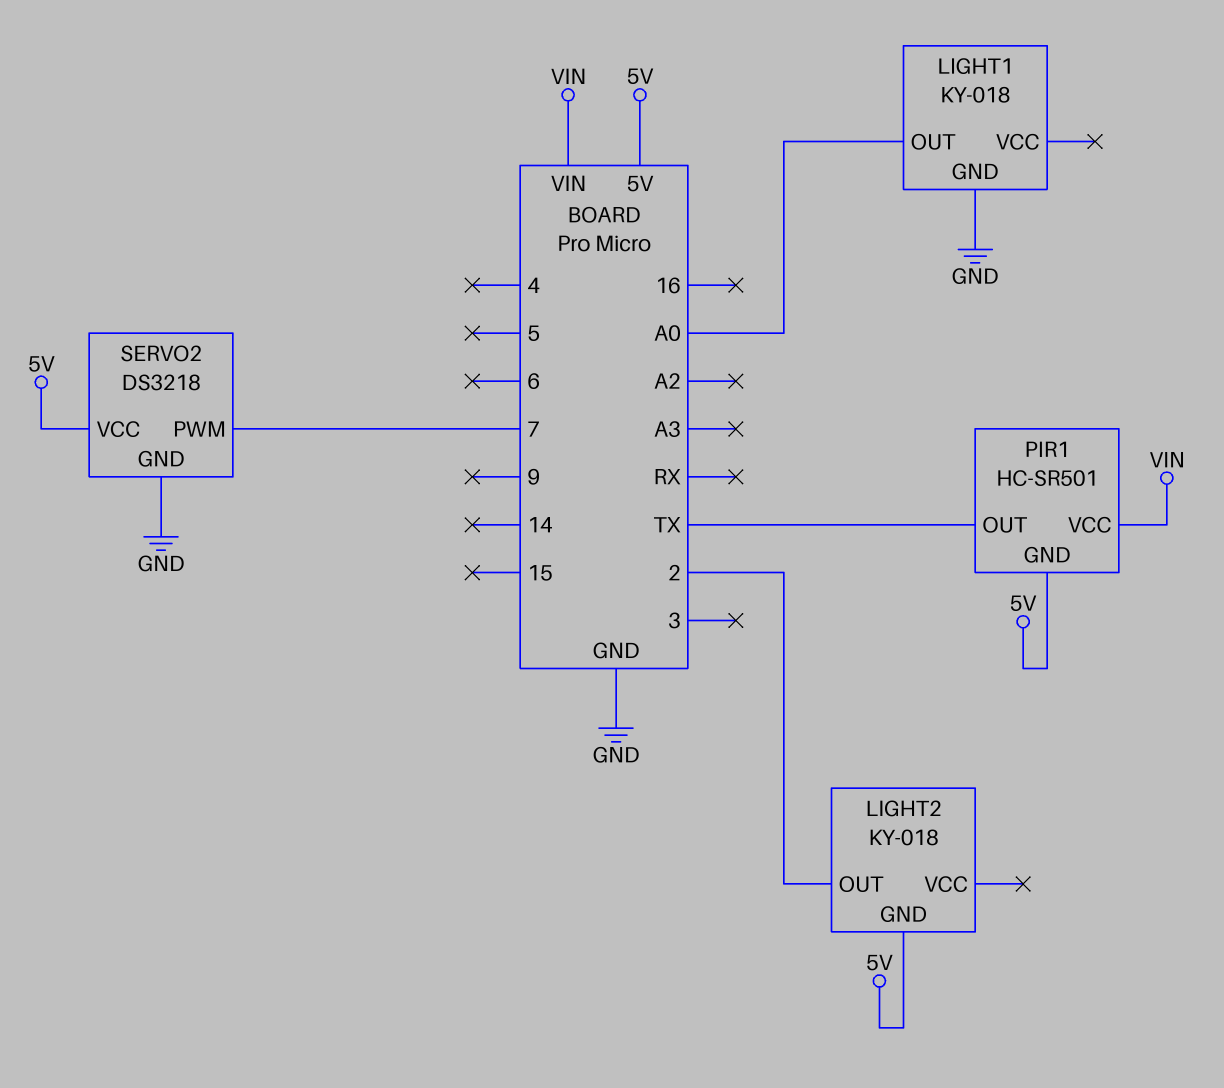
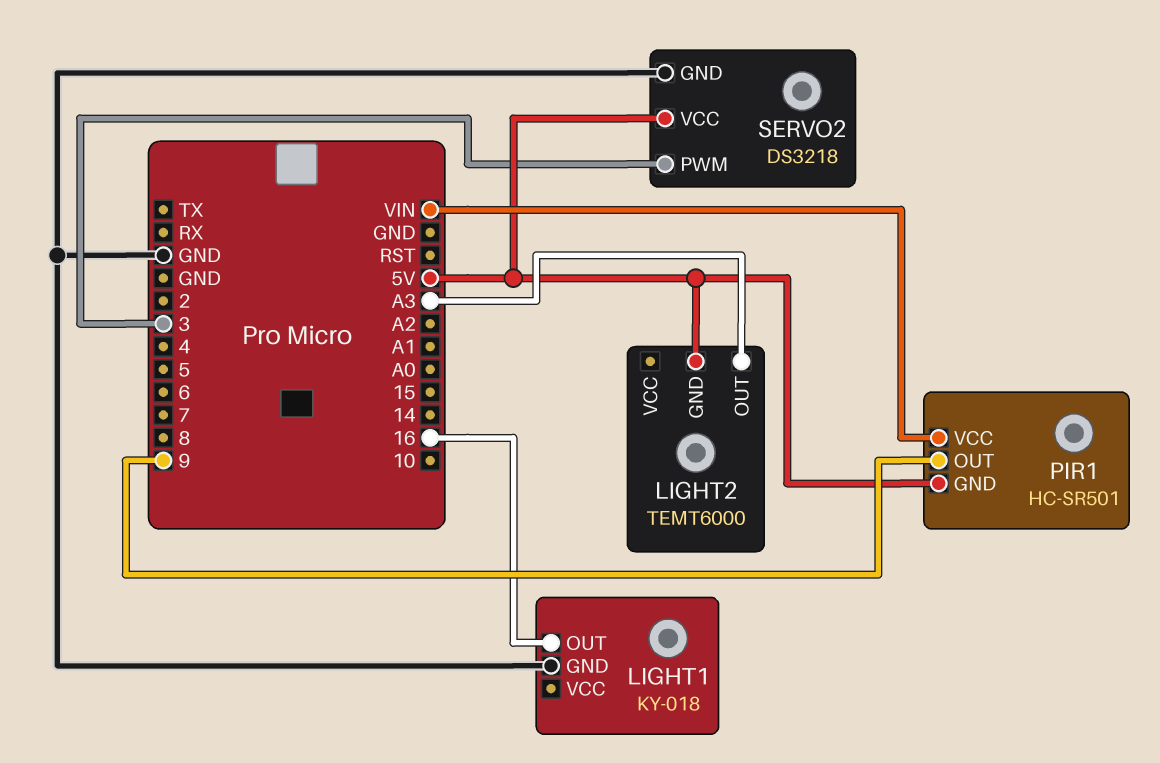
LIGHT1 pin OUT: A0 -> 16
LIGHT2: KY-018 -> TEMT6000
LIGHT2 pin OUT: 2 -> A3
PIR1 pin OUT: TX -> 9
SERVO2 pin PWM: 7 -> 3

